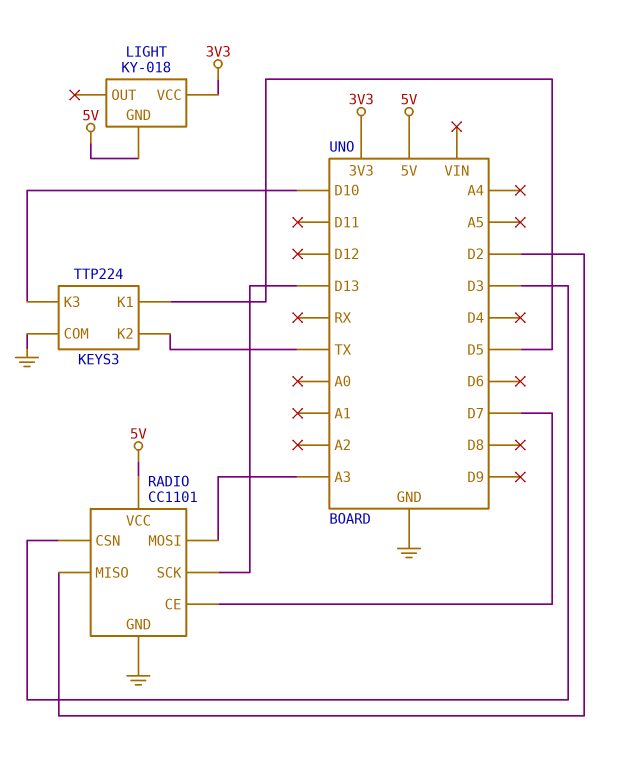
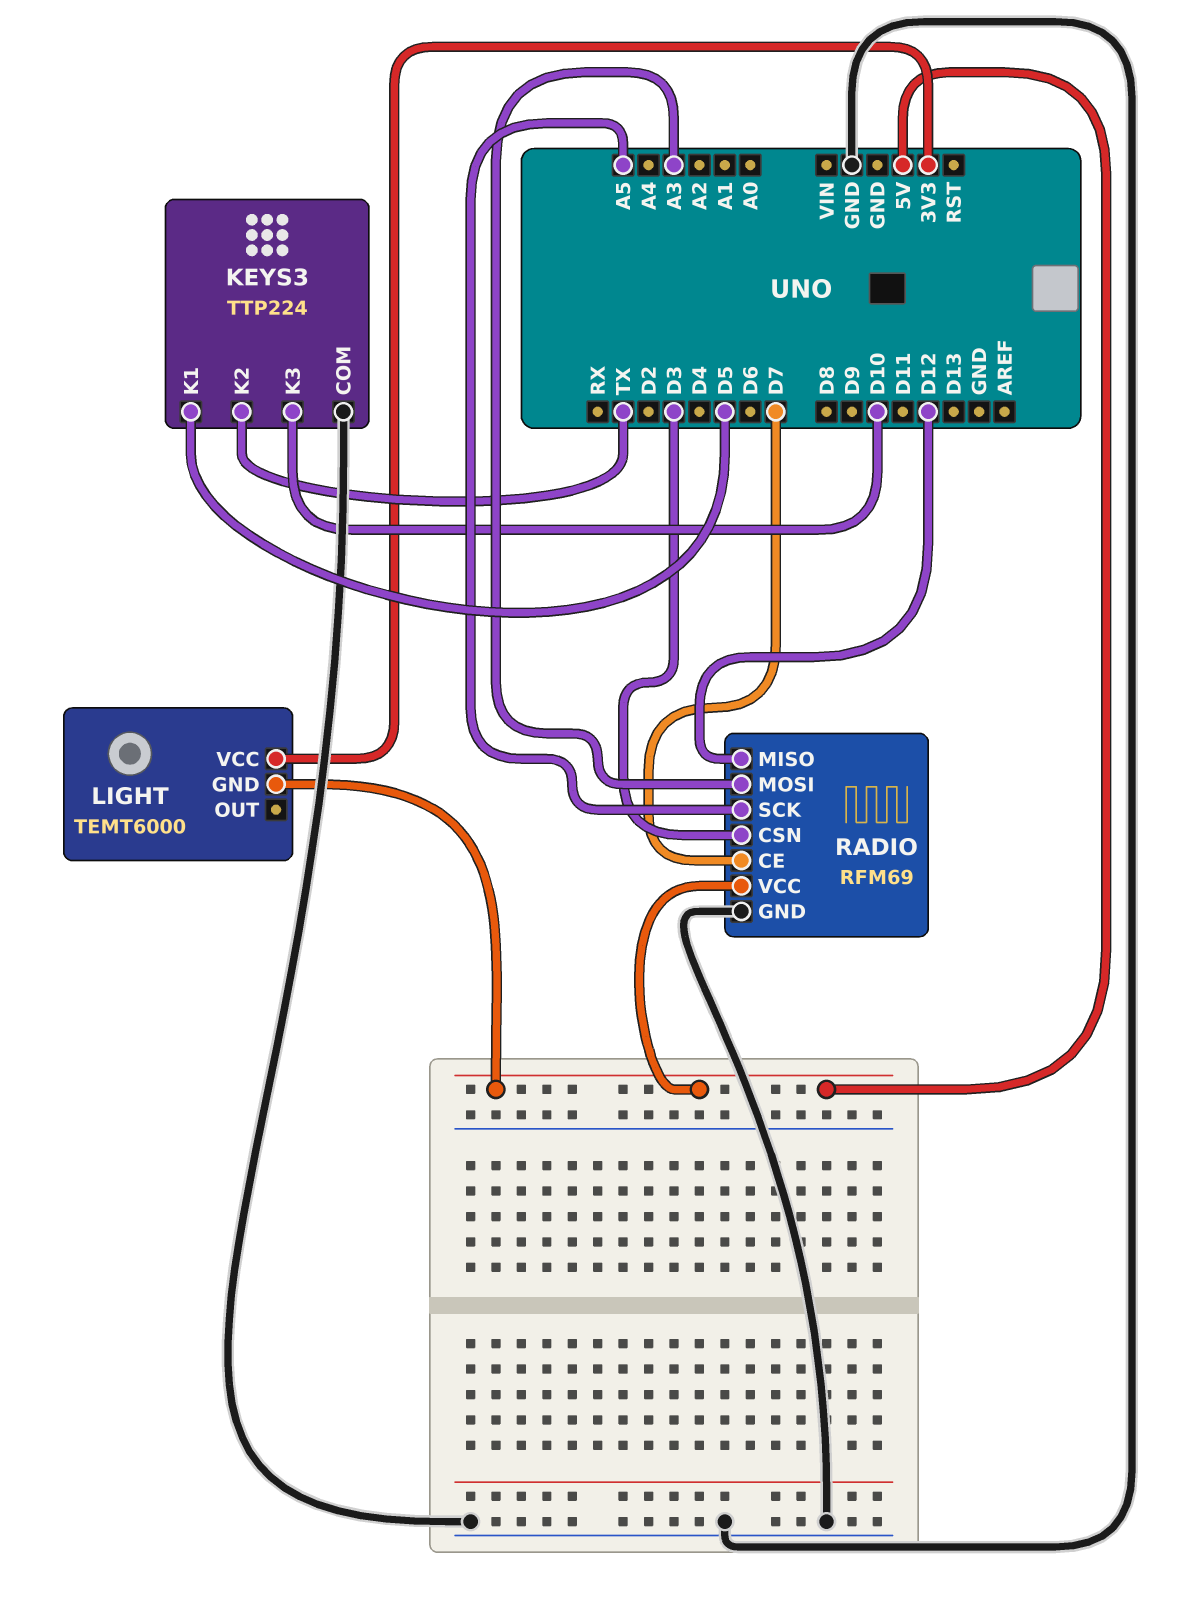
LIGHT: KY-018 -> TEMT6000
RADIO: CC1101 -> RFM69
RADIO pin MISO: D2 -> D12
RADIO pin SCK: D13 -> A5

